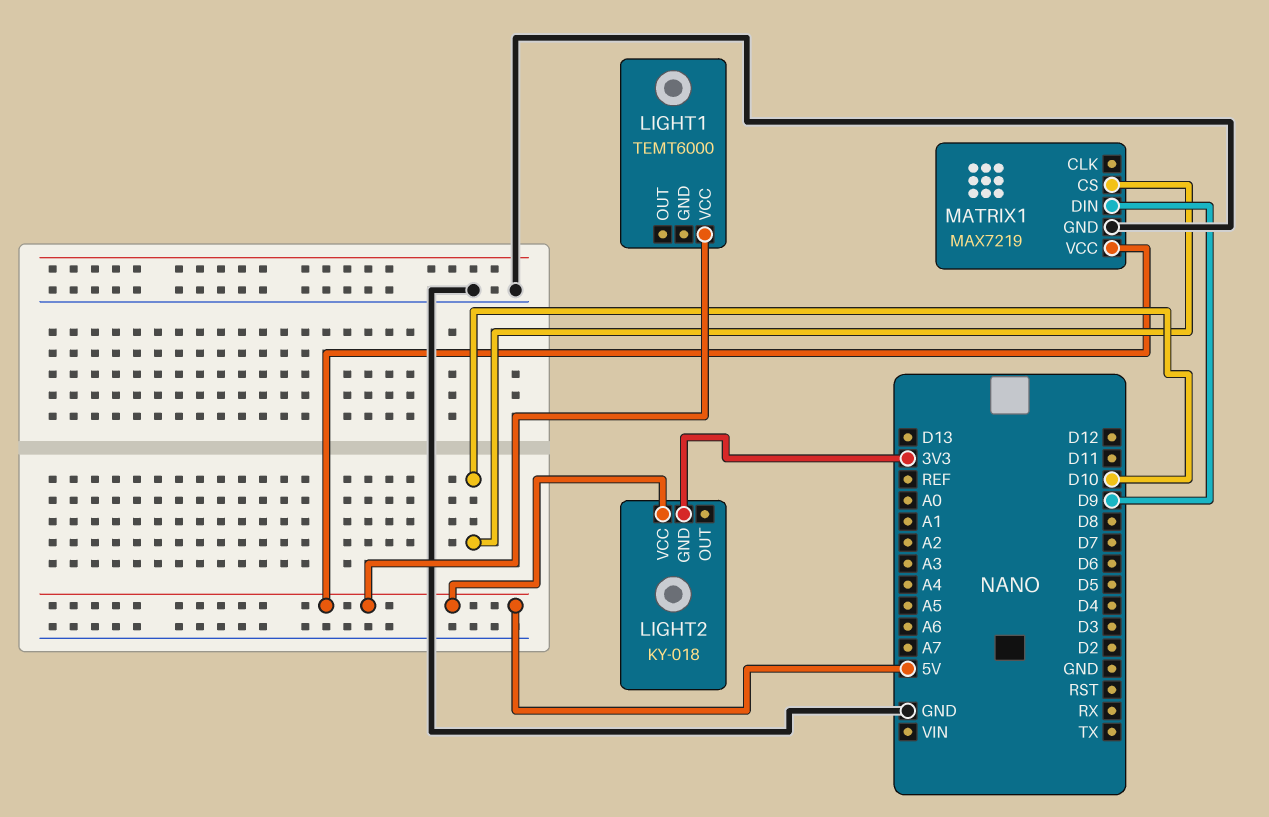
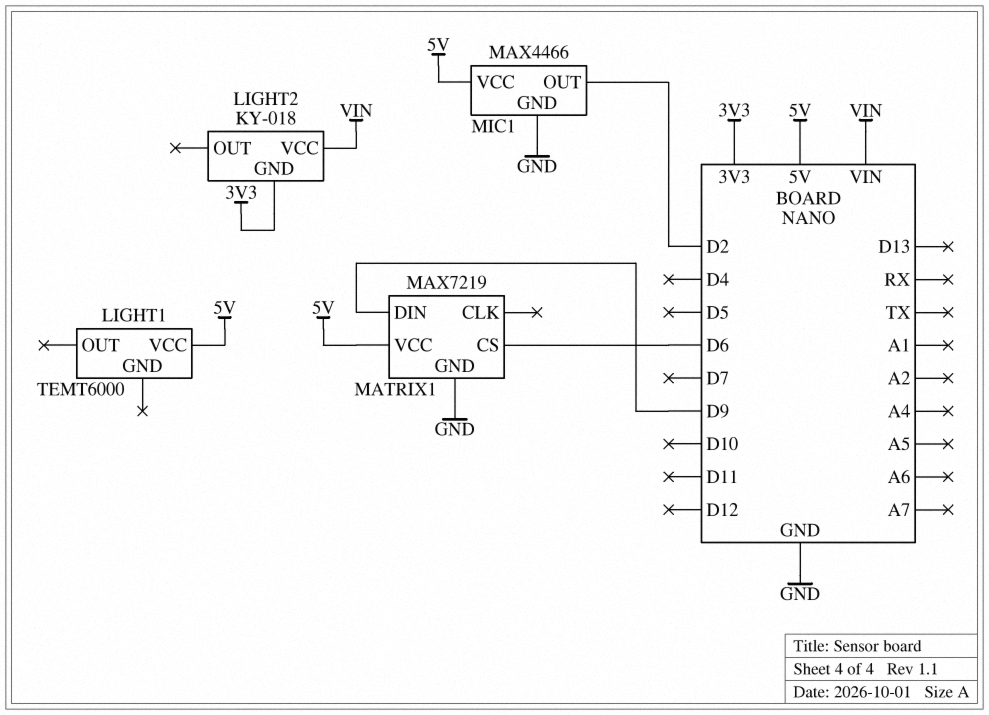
LIGHT2 pin VCC: 5V -> VIN
MATRIX1 pin CS: D10 -> D6
MIC1: none -> MAX4466
MIC1 pin GND: none -> GND
MIC1 pin OUT: none -> D2
MIC1 pin VCC: none -> 5V

